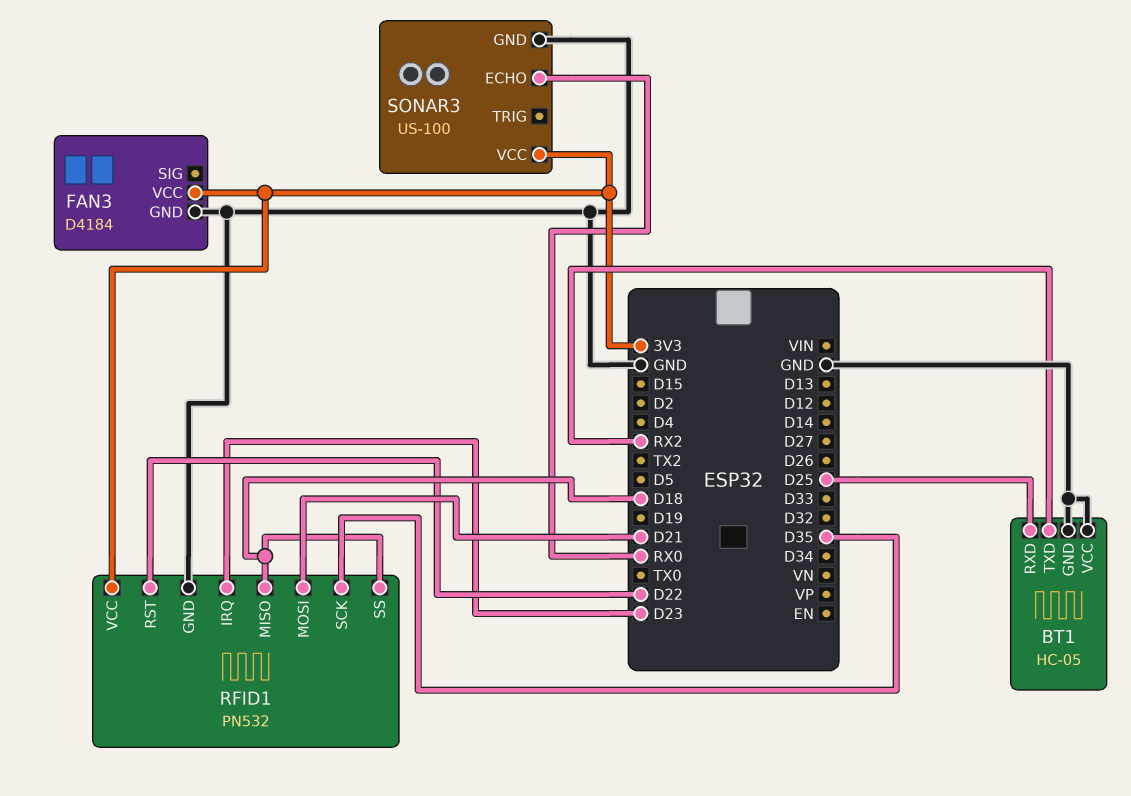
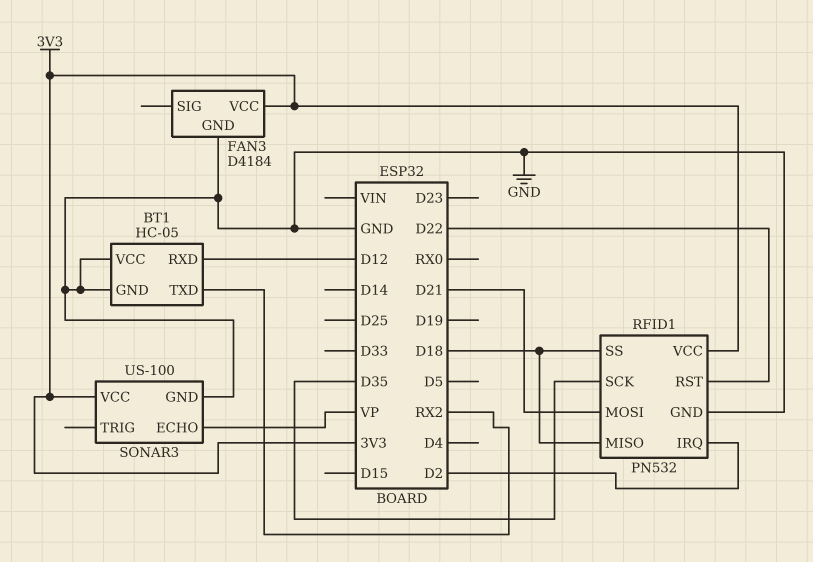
BT1 pin RXD: D25 -> D12
RFID1 pin IRQ: D23 -> D2
SONAR3 pin ECHO: RX0 -> VP

